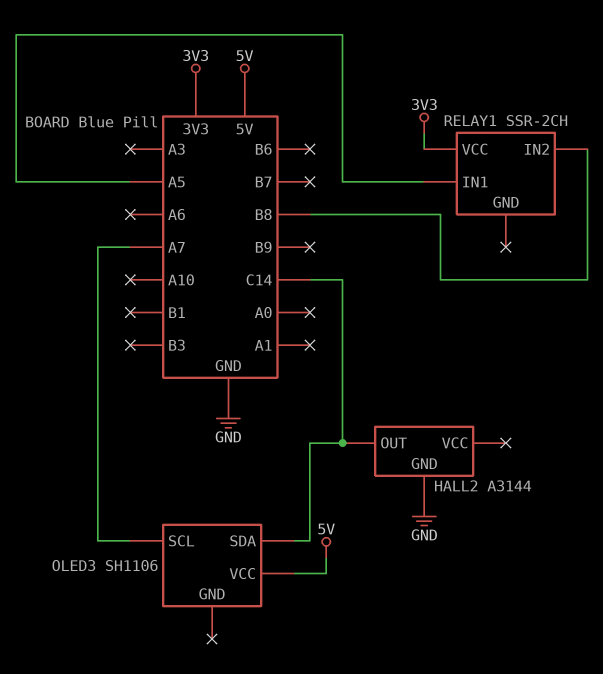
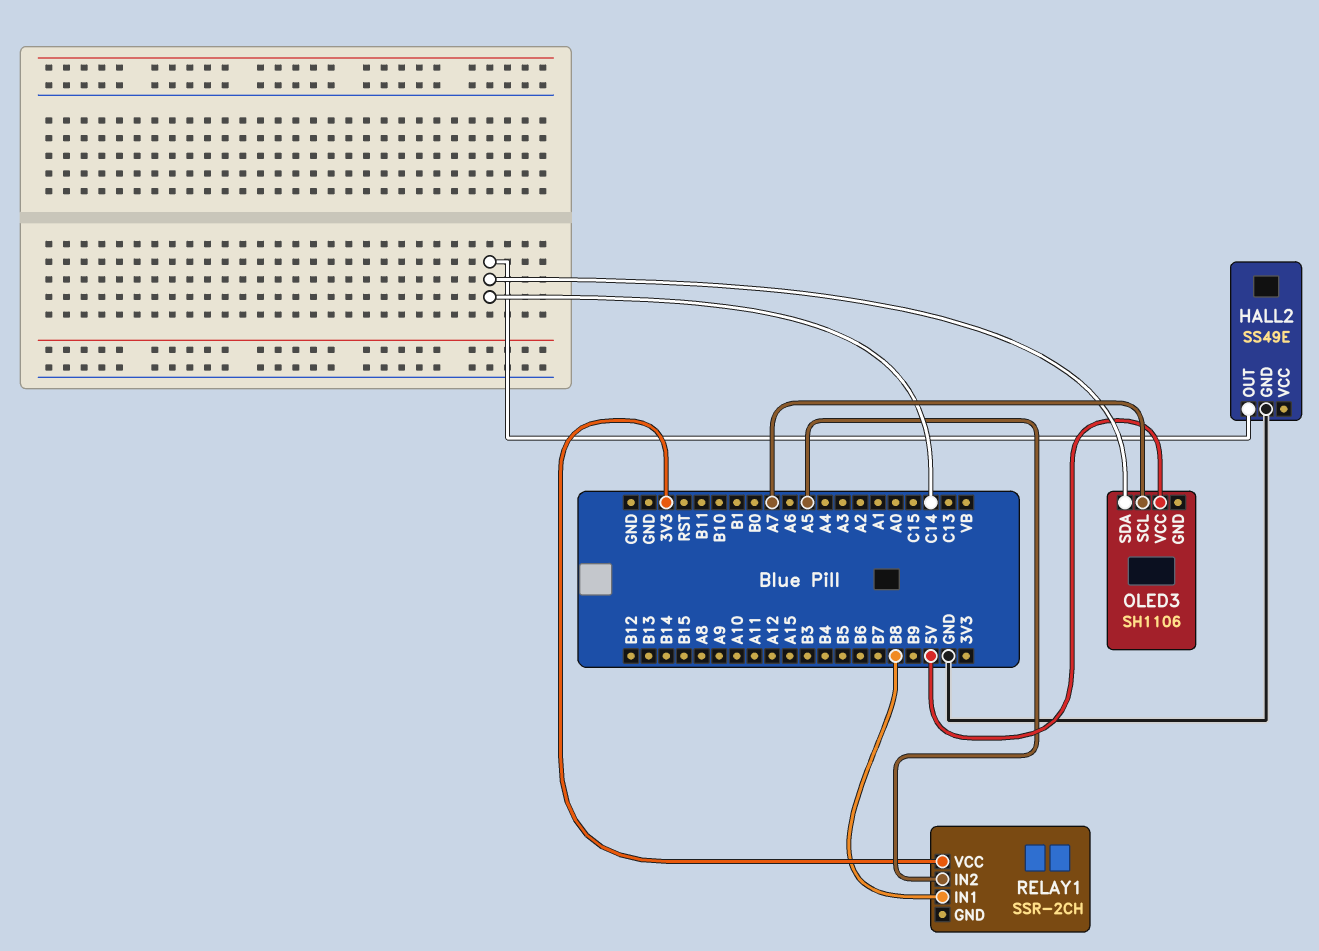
HALL2: A3144 -> SS49E
RELAY1 pin IN1: A5 -> B8
RELAY1 pin IN2: B8 -> A5

